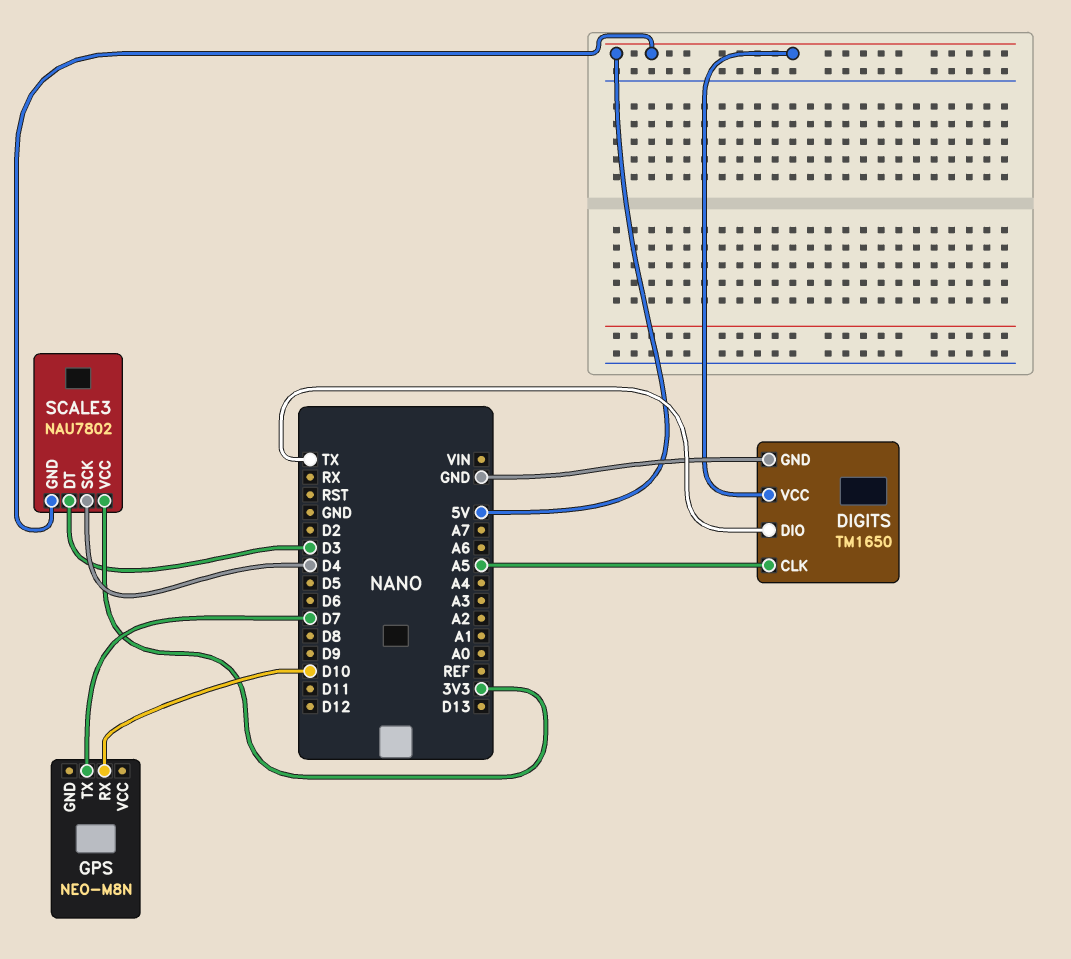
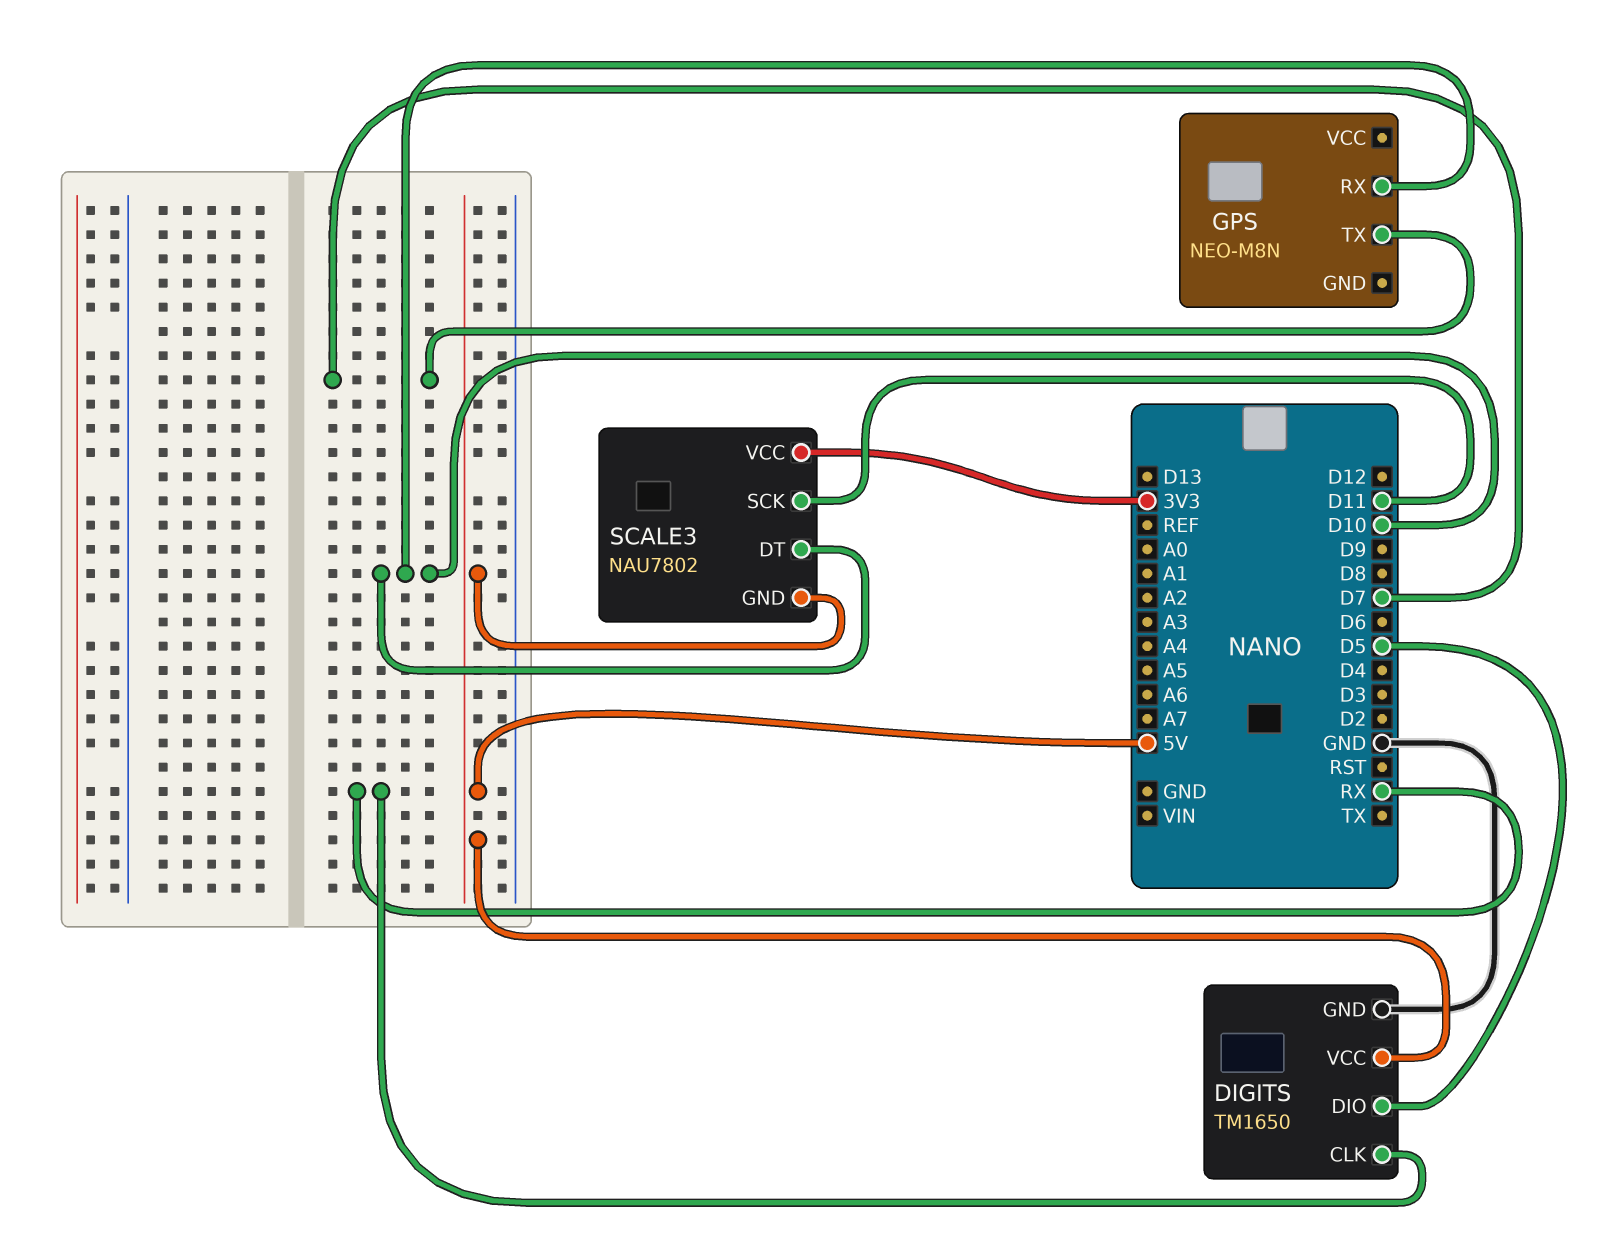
DIGITS pin CLK: A5 -> RX
DIGITS pin DIO: TX -> D5
SCALE3 pin DT: D3 -> D10
SCALE3 pin SCK: D4 -> D11

